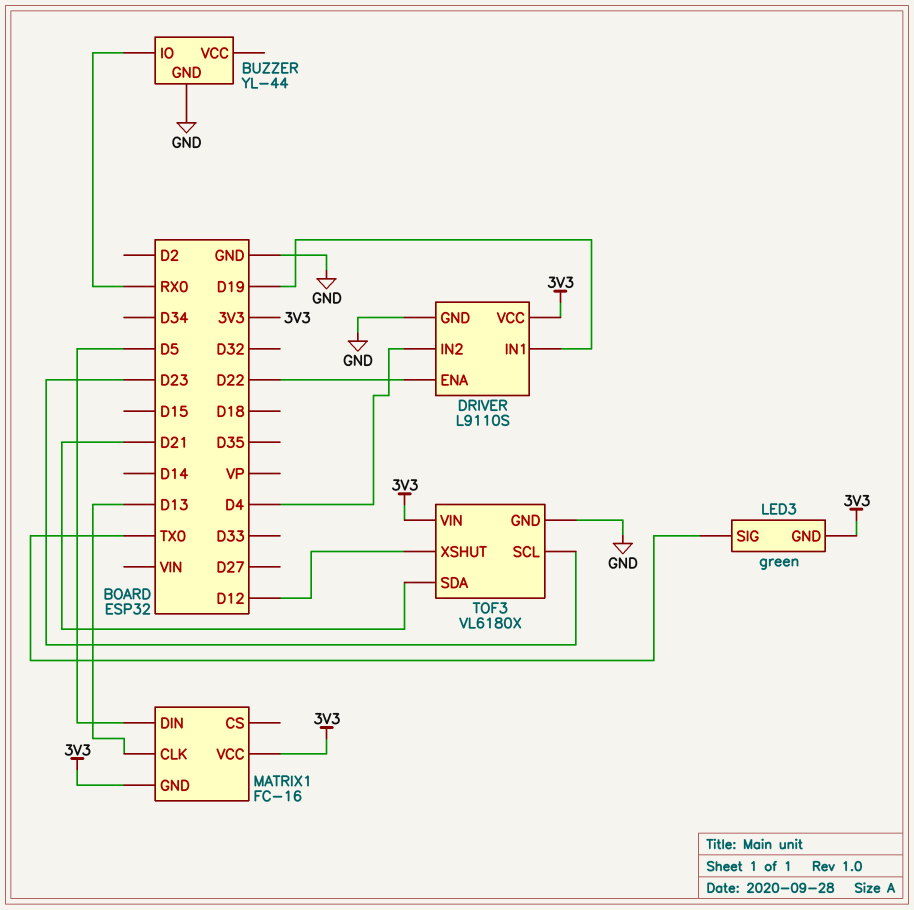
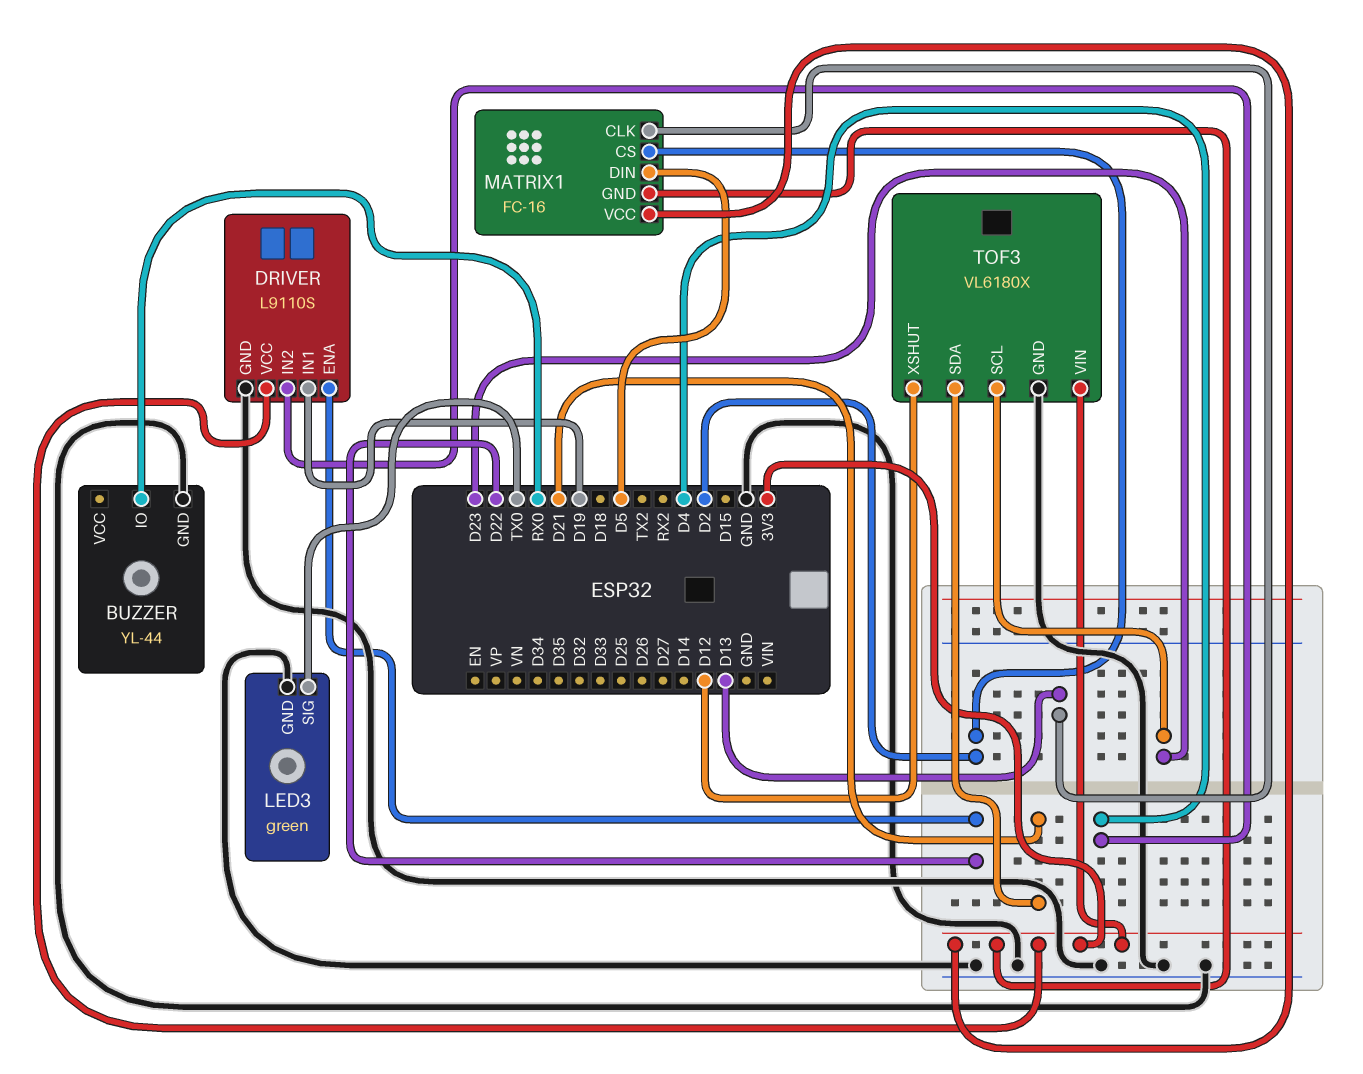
LED3 pin GND: 3V3 -> GND
MATRIX1 pin CS: none -> D2

